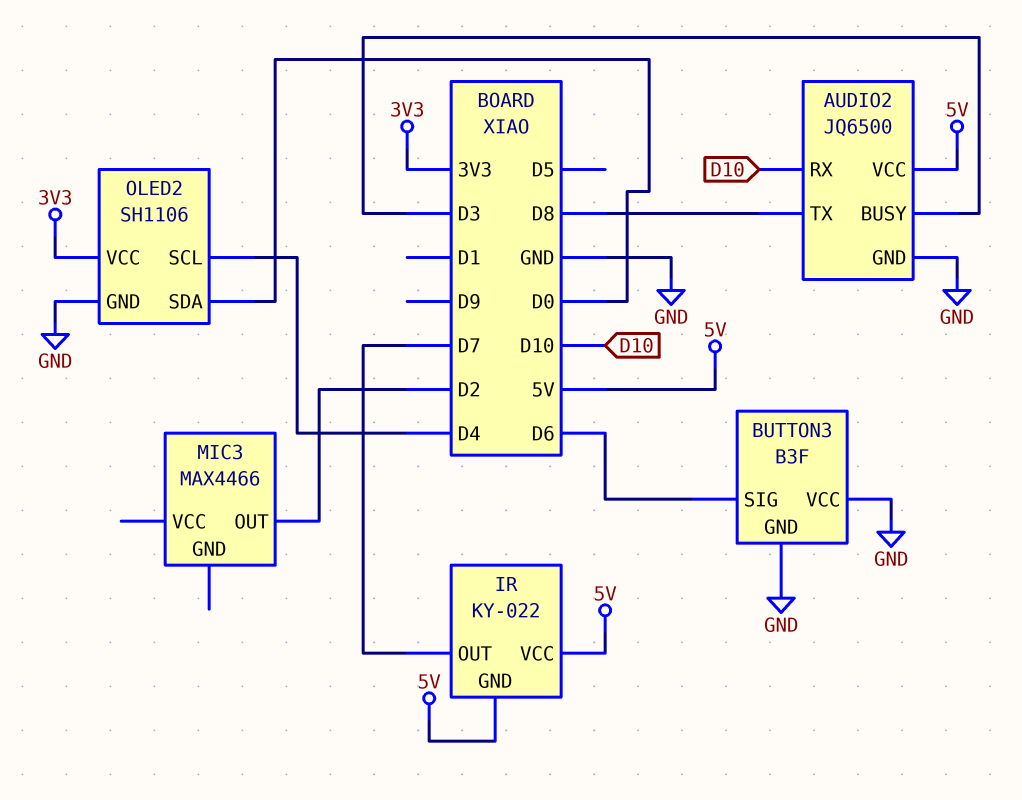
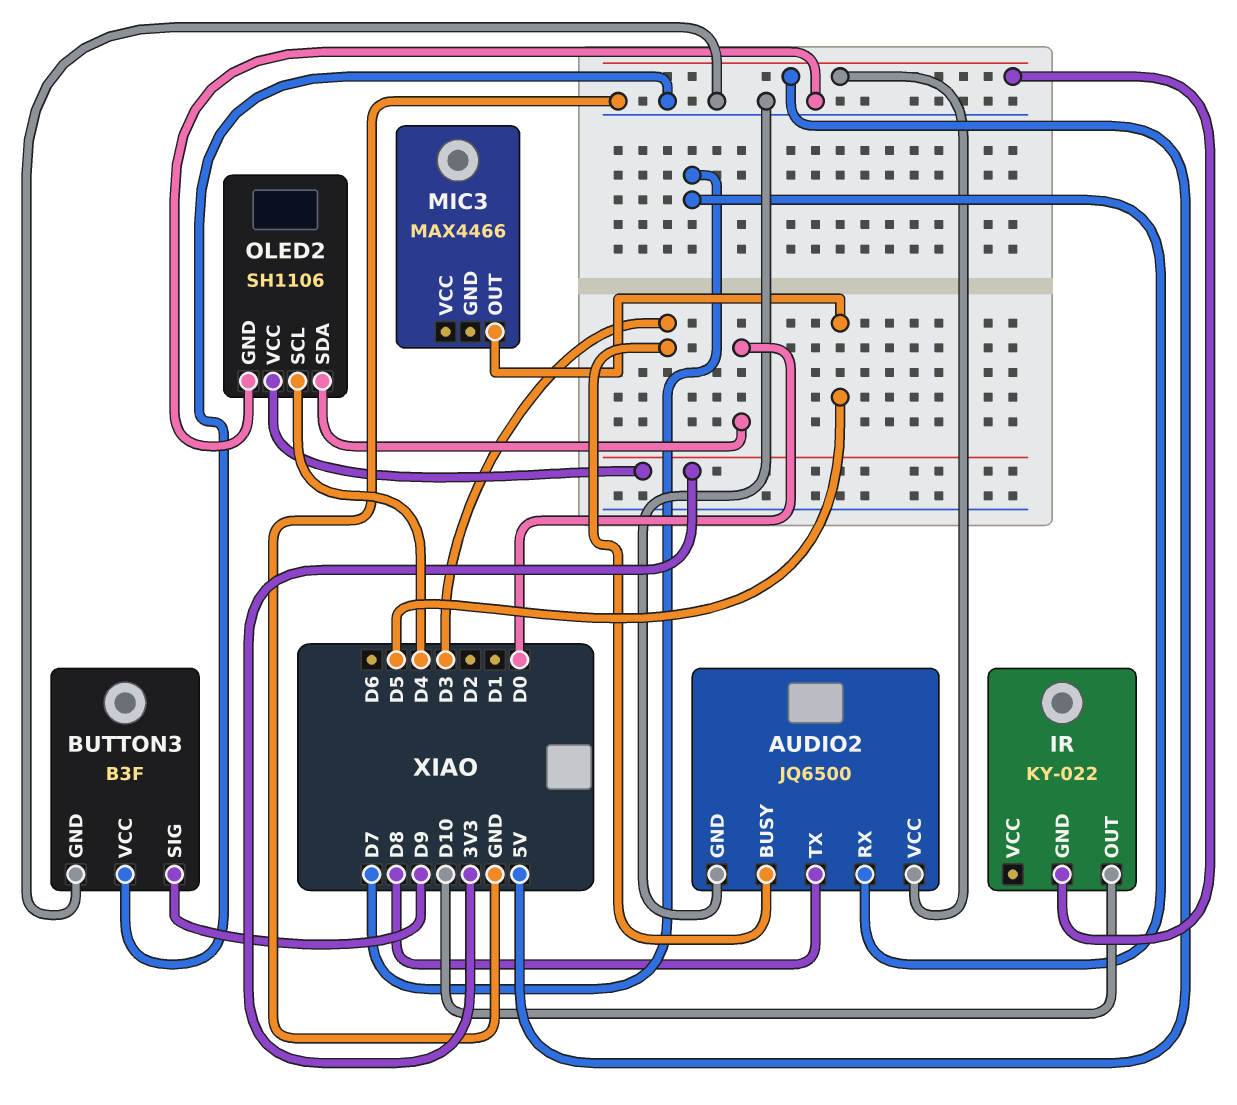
AUDIO2 pin RX: D10 -> D7
BUTTON3 pin SIG: D6 -> D9
IR pin OUT: D7 -> D10
IR pin VCC: 5V -> none
MIC3 pin OUT: D2 -> D5

